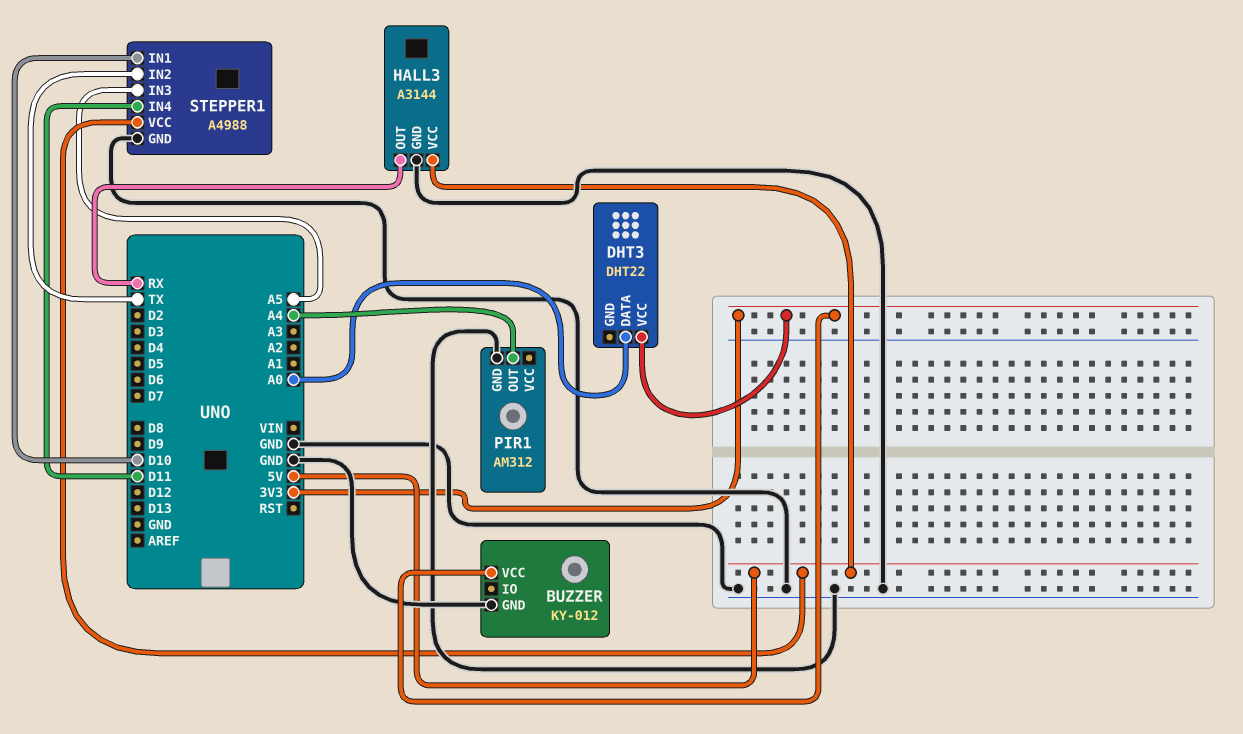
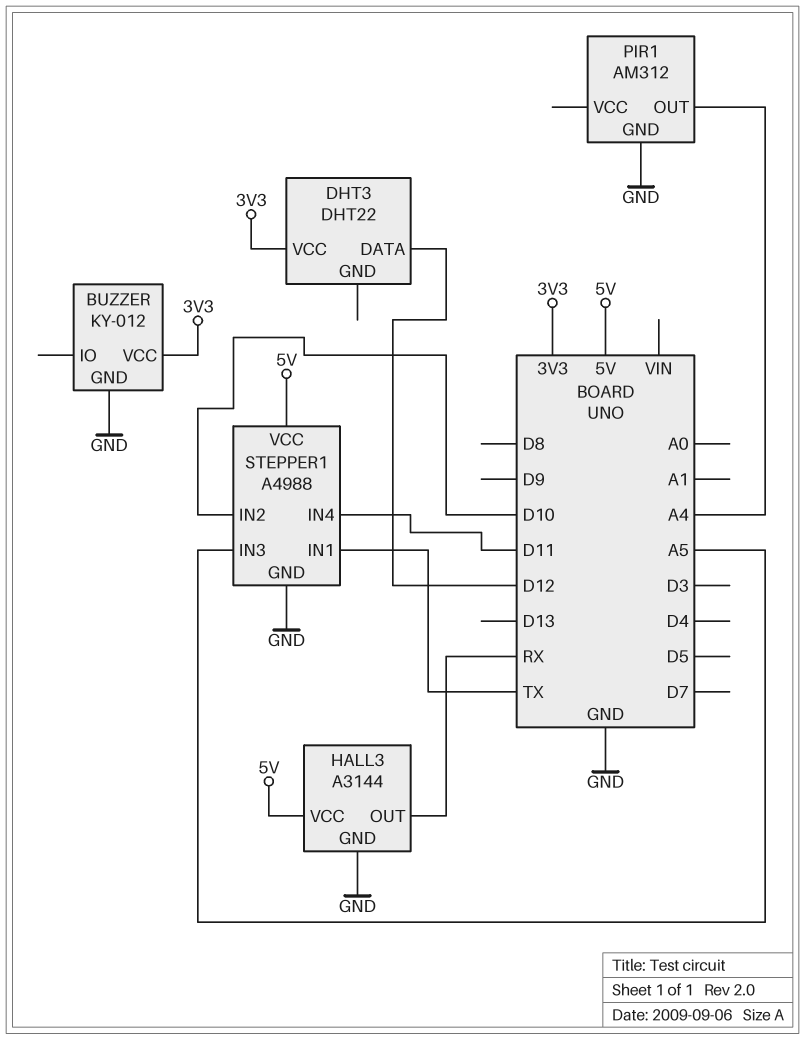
DHT3 pin DATA: A0 -> D12
STEPPER1 pin IN1: D10 -> TX
STEPPER1 pin IN2: TX -> D10

